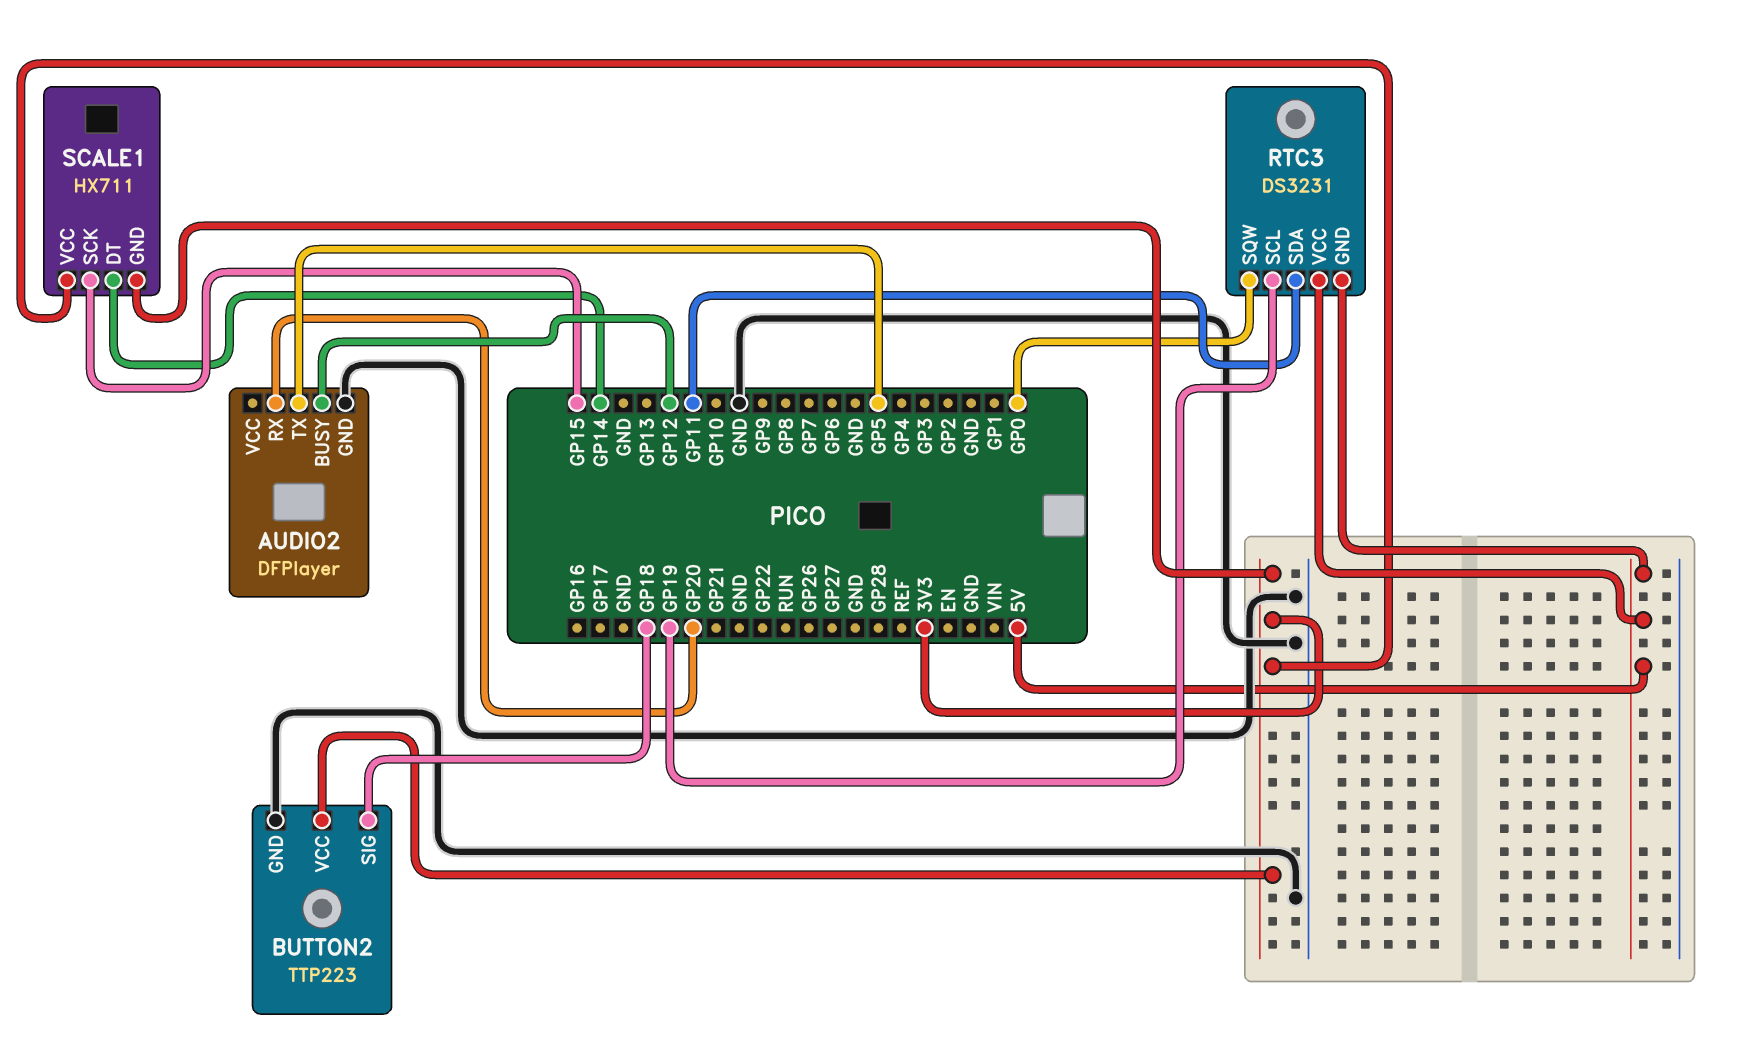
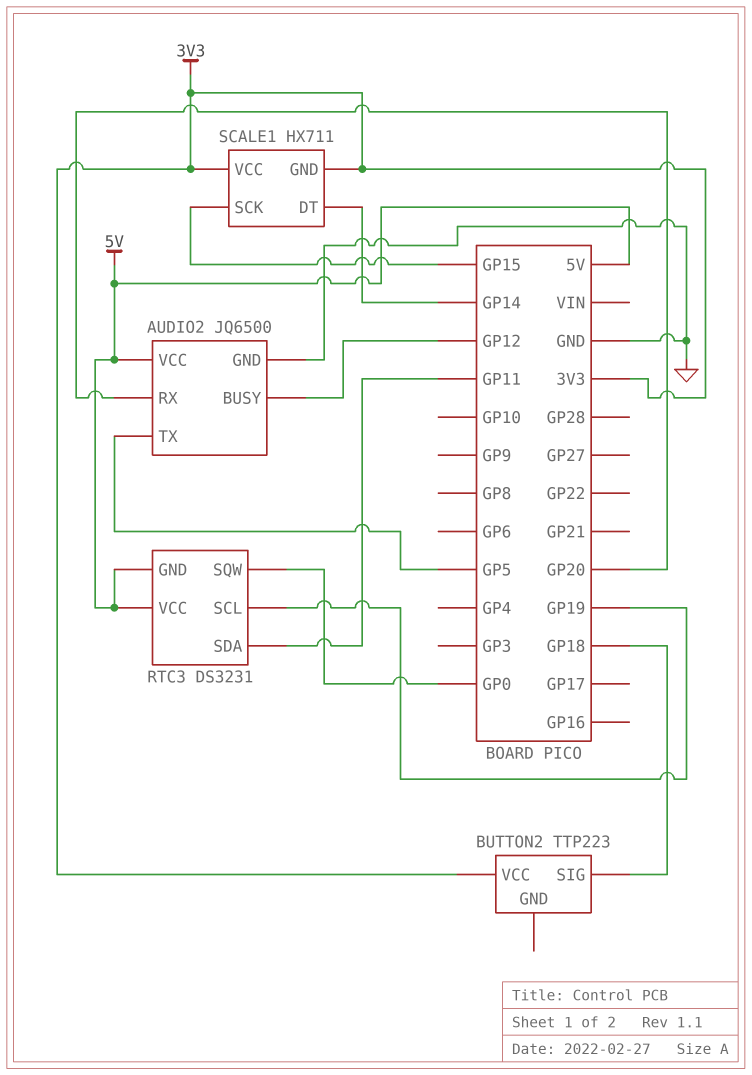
AUDIO2: DFPlayer -> JQ6500
AUDIO2 pin VCC: none -> 5V
BUTTON2 pin GND: GND -> none

